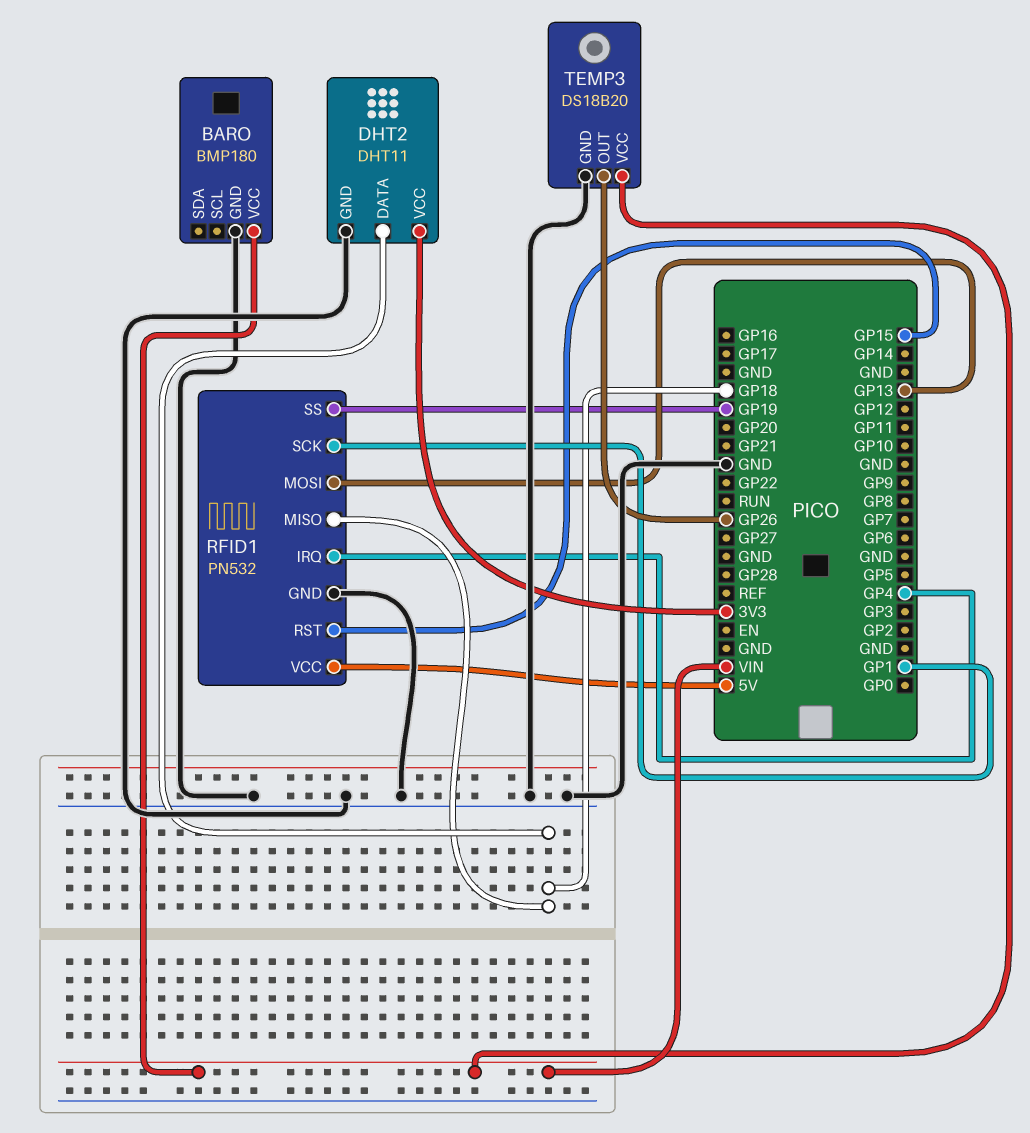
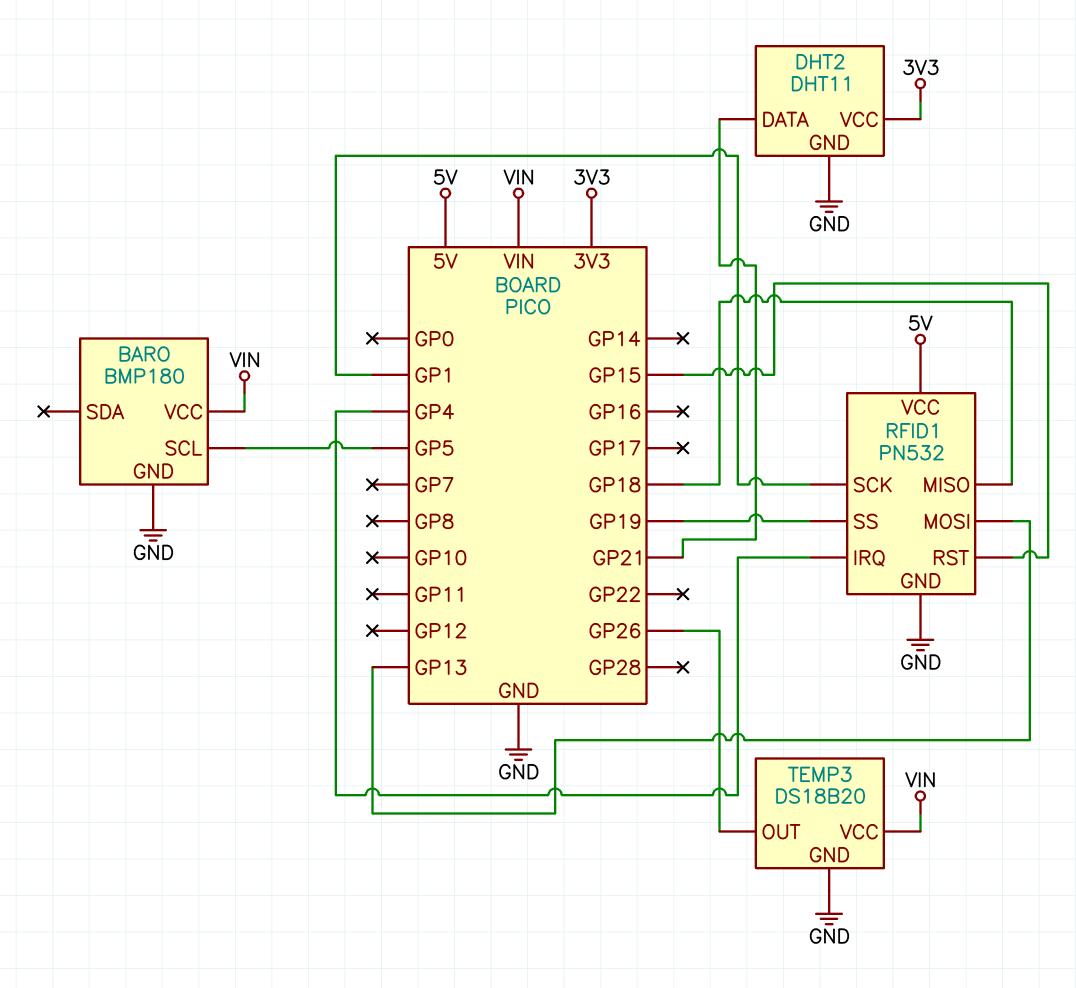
BARO pin SCL: none -> GP5
DHT2 pin DATA: GP18 -> GP21

